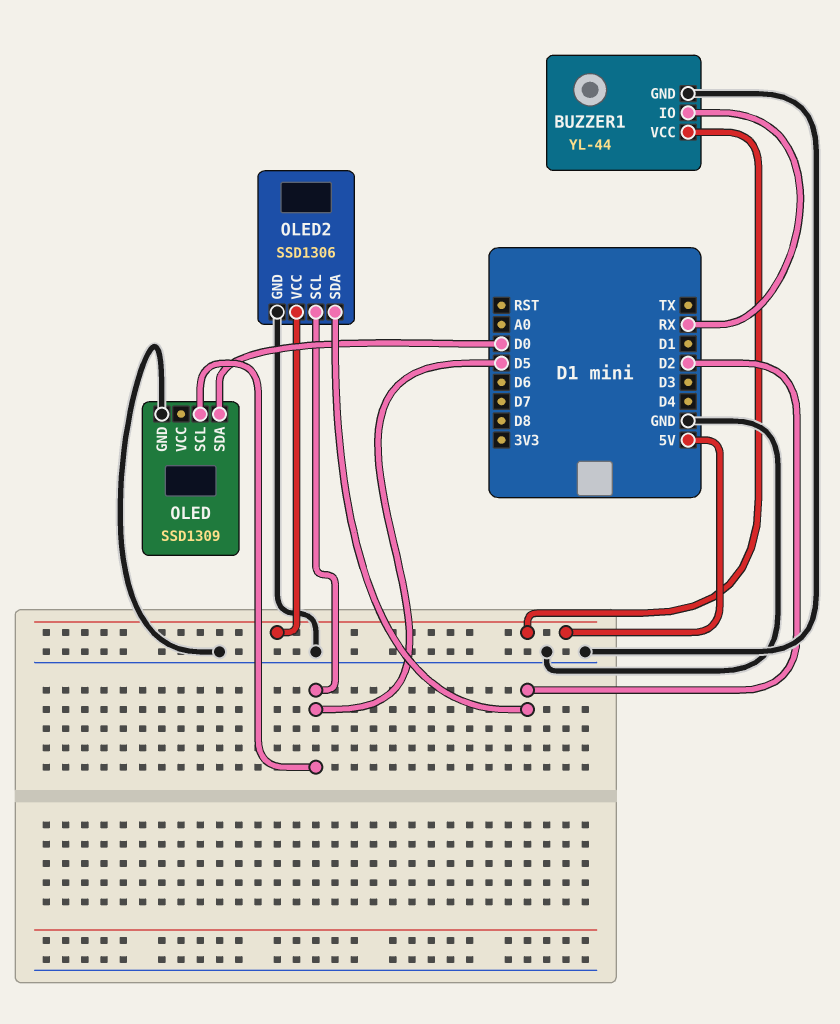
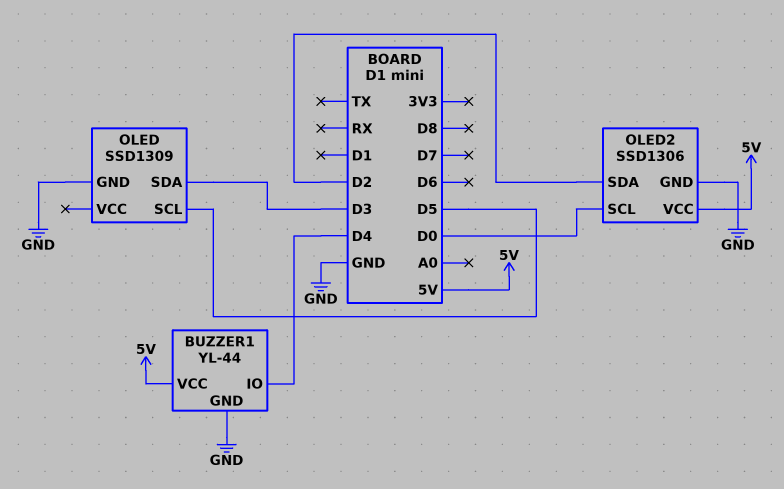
BUZZER1 pin IO: RX -> D4
OLED pin SDA: D0 -> D3
OLED2 pin SCL: D5 -> D0

